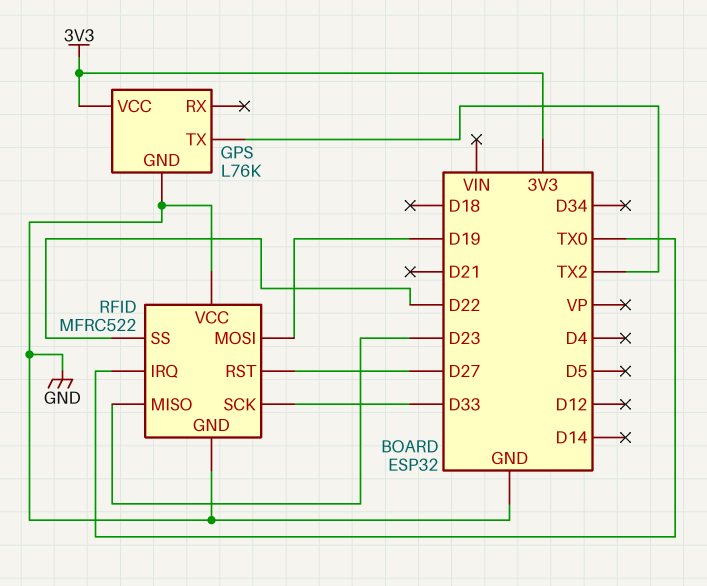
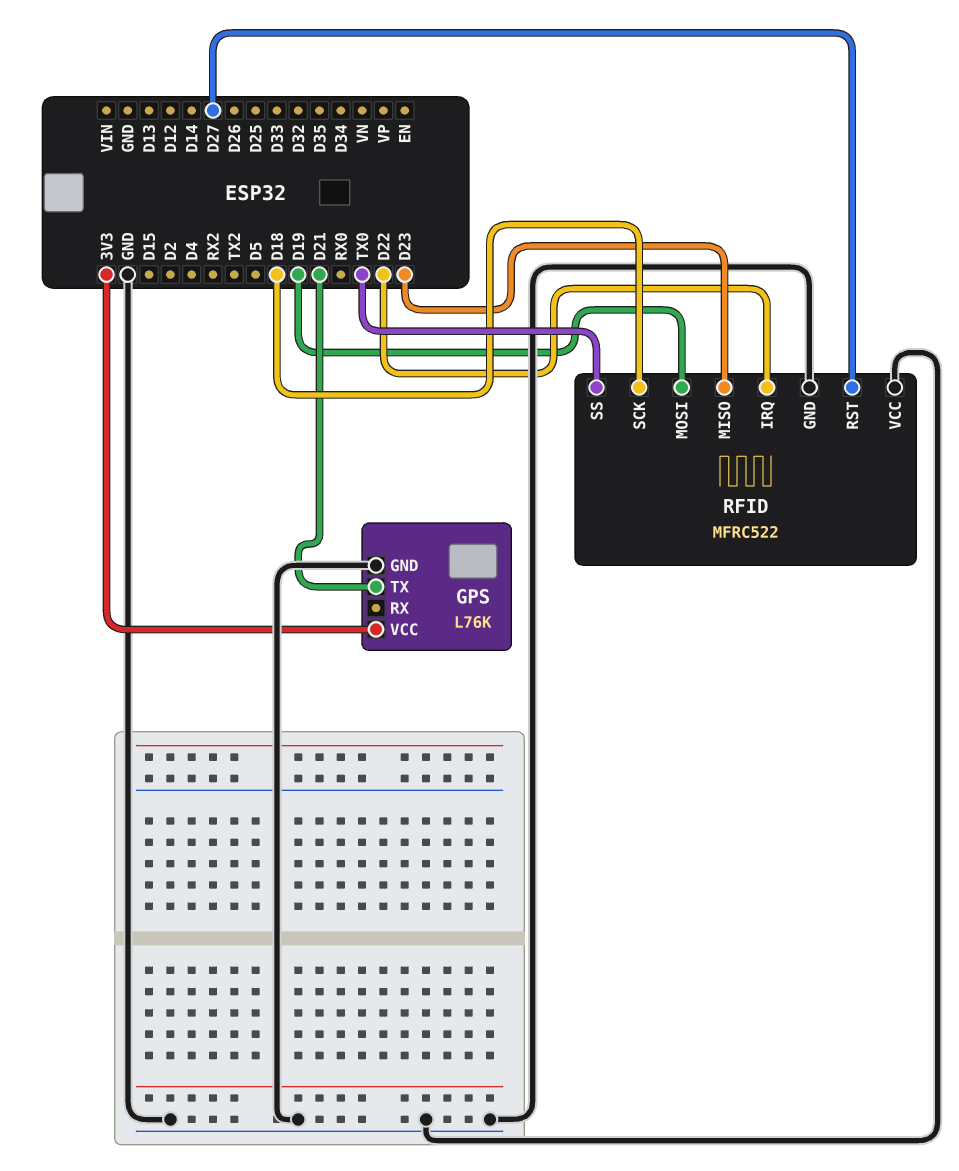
GPS pin TX: TX2 -> D21
RFID pin IRQ: TX0 -> D22
RFID pin SCK: D33 -> D18
RFID pin SS: D22 -> TX0

